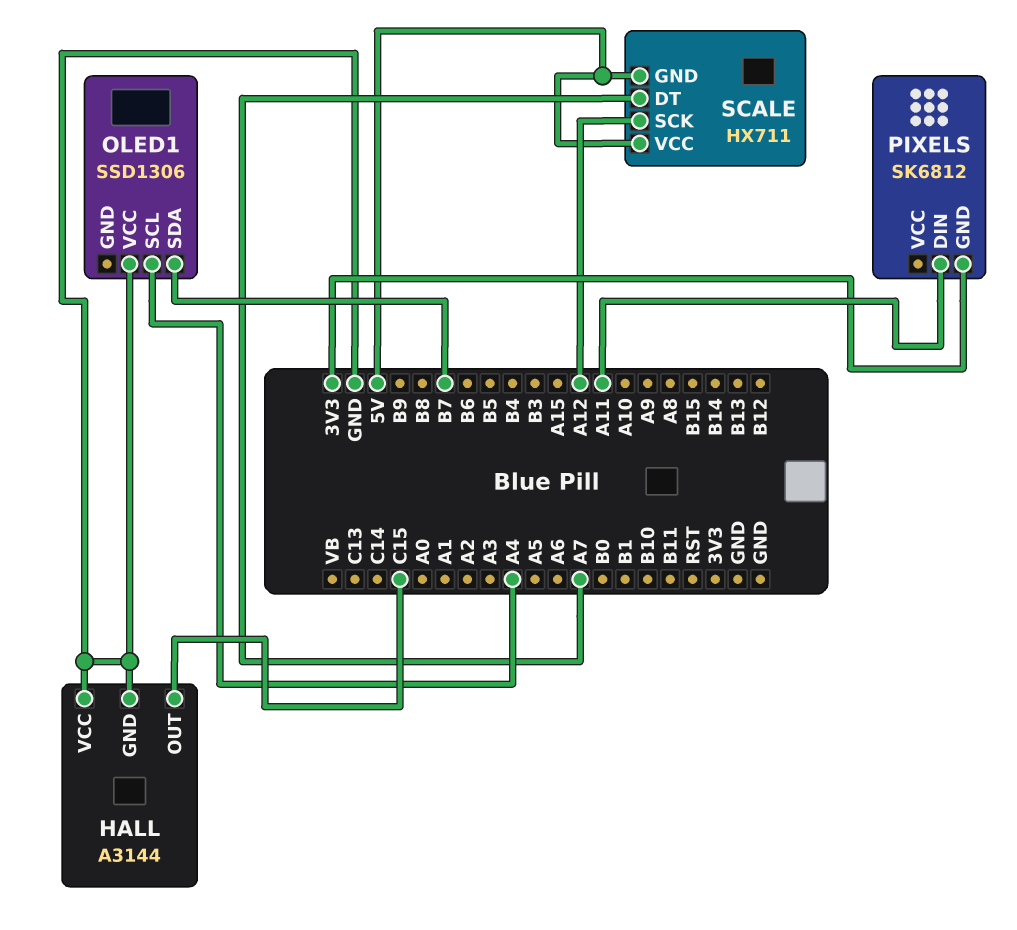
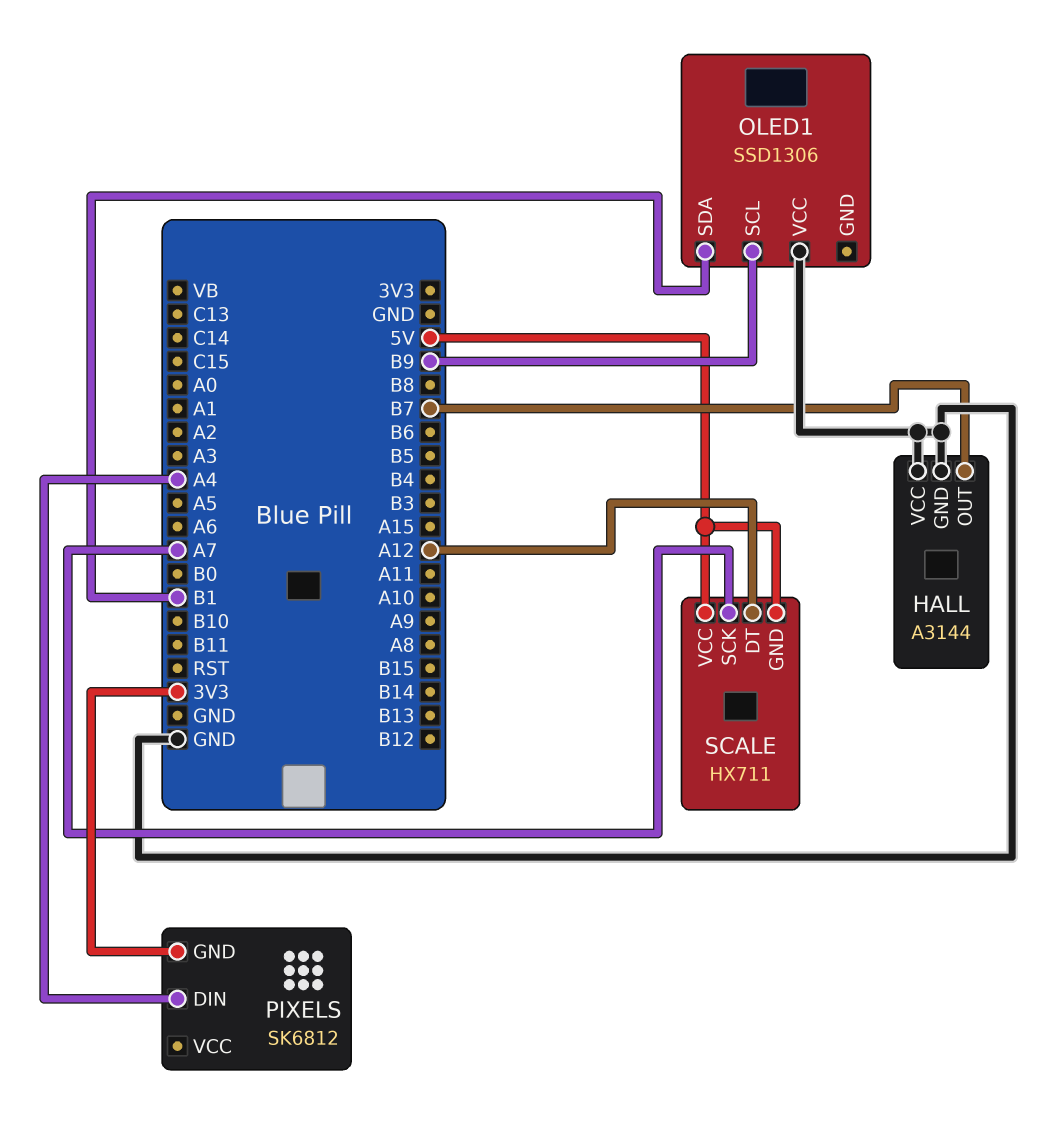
HALL pin OUT: C15 -> B7
OLED1 pin SCL: A4 -> B9
OLED1 pin SDA: B7 -> B1
PIXELS pin DIN: A11 -> A4
SCALE pin DT: A7 -> A12
SCALE pin SCK: A12 -> A7

